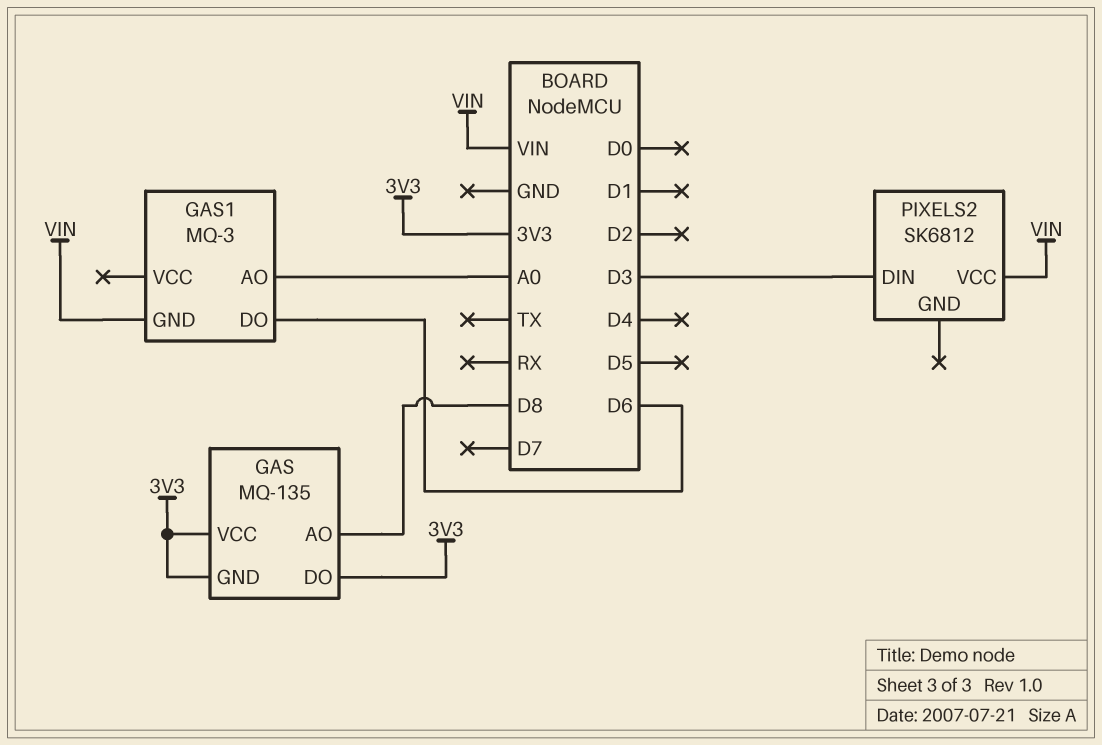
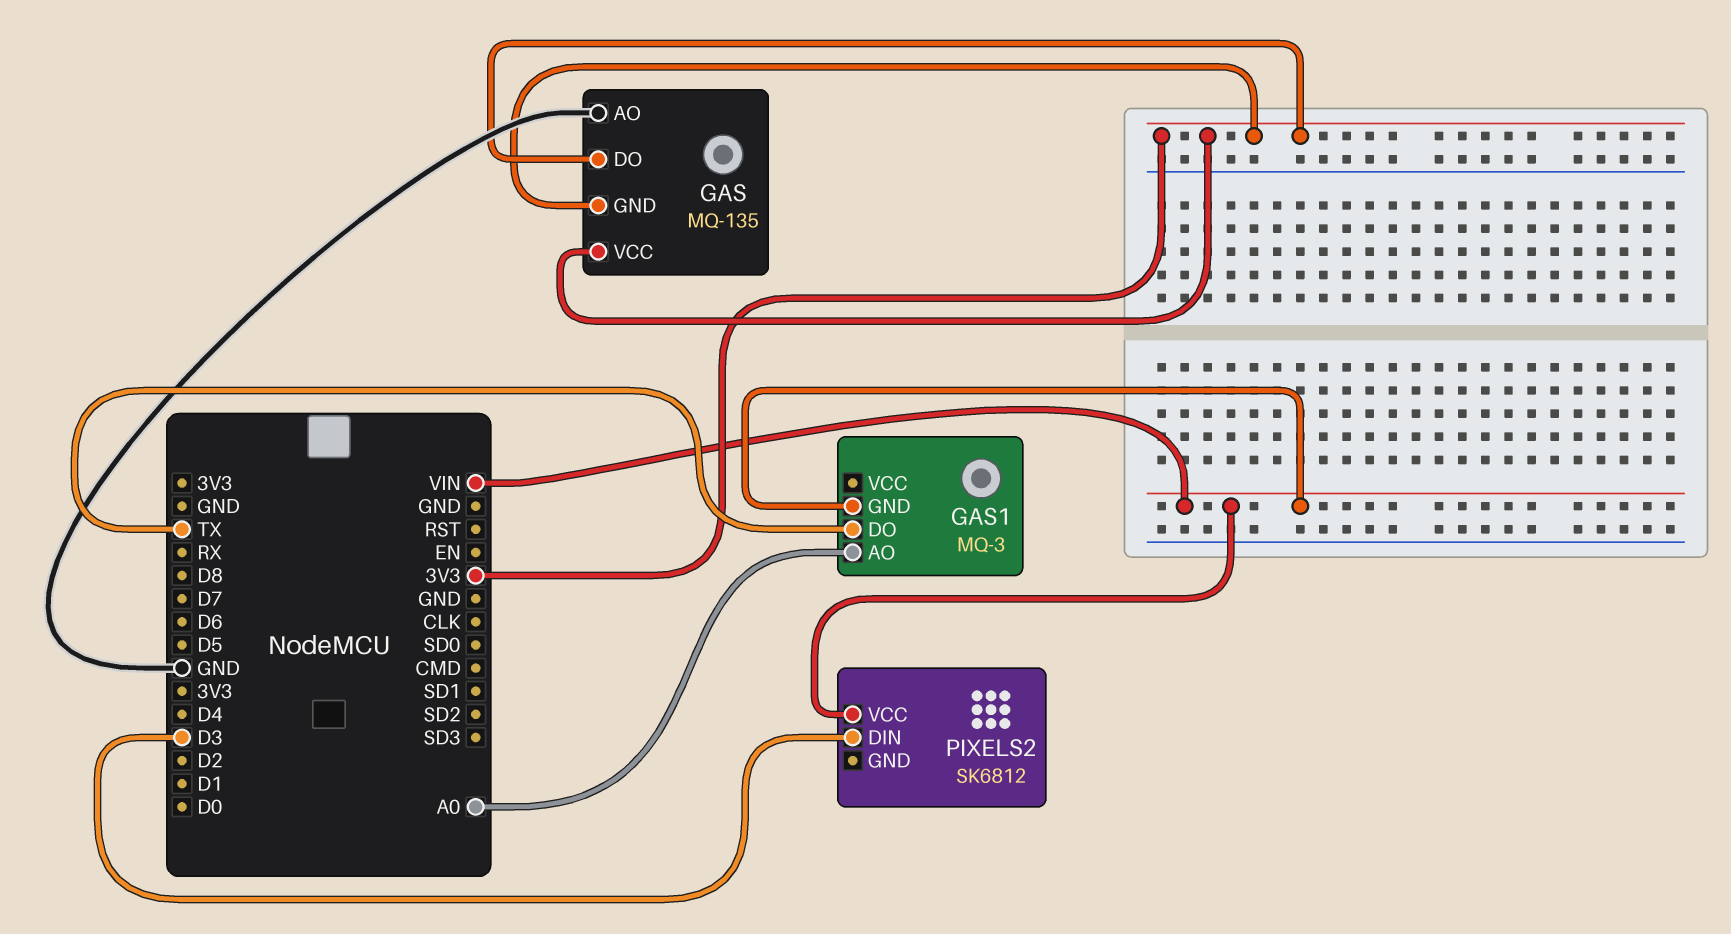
GAS pin AO: D8 -> GND
GAS1 pin DO: D6 -> TX

